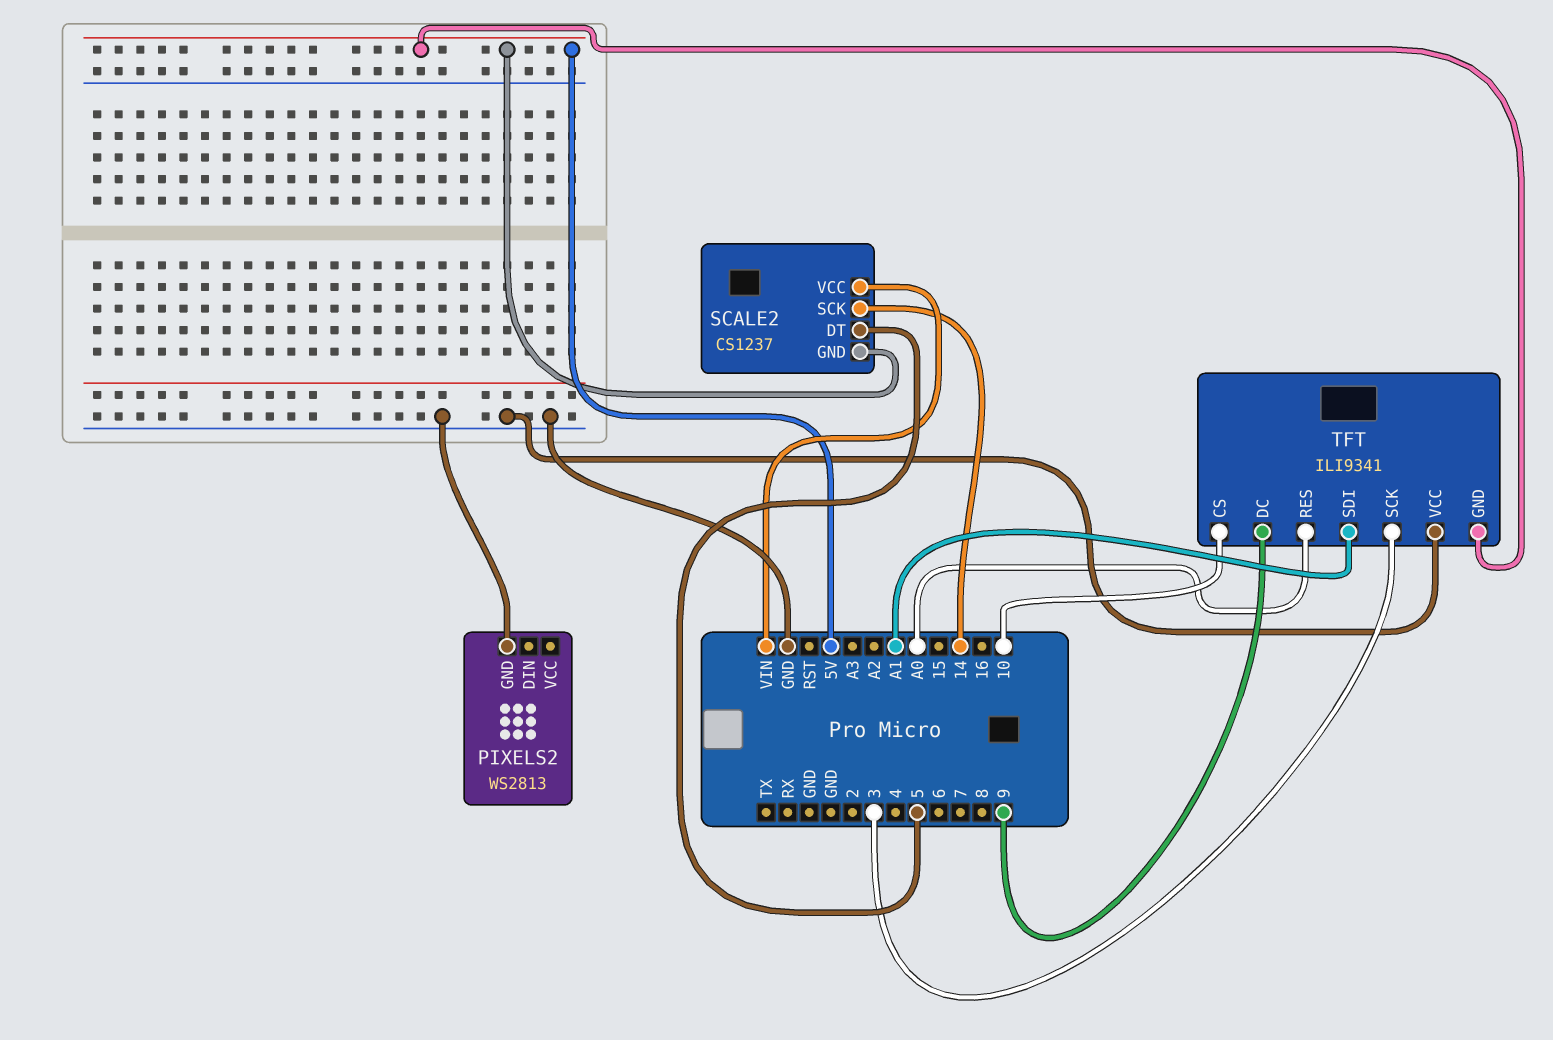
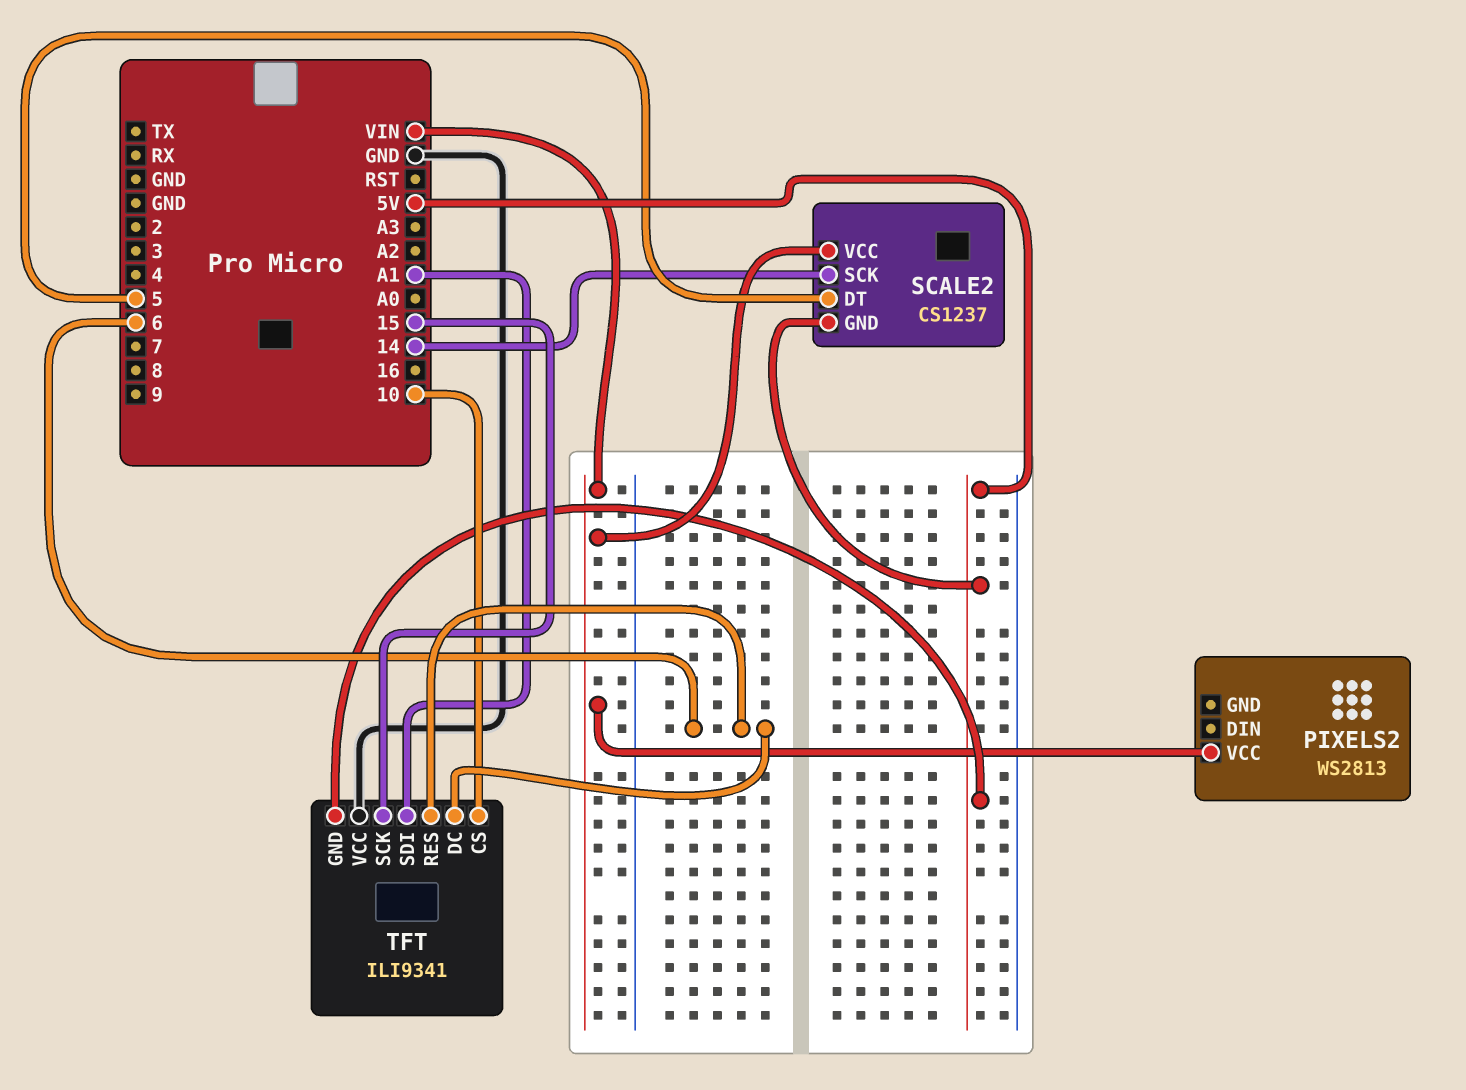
PIXELS2 pin GND: GND -> none
PIXELS2 pin VCC: none -> VIN
TFT pin DC: 9 -> 6
TFT pin RES: A0 -> 6
TFT pin SCK: 3 -> 15

